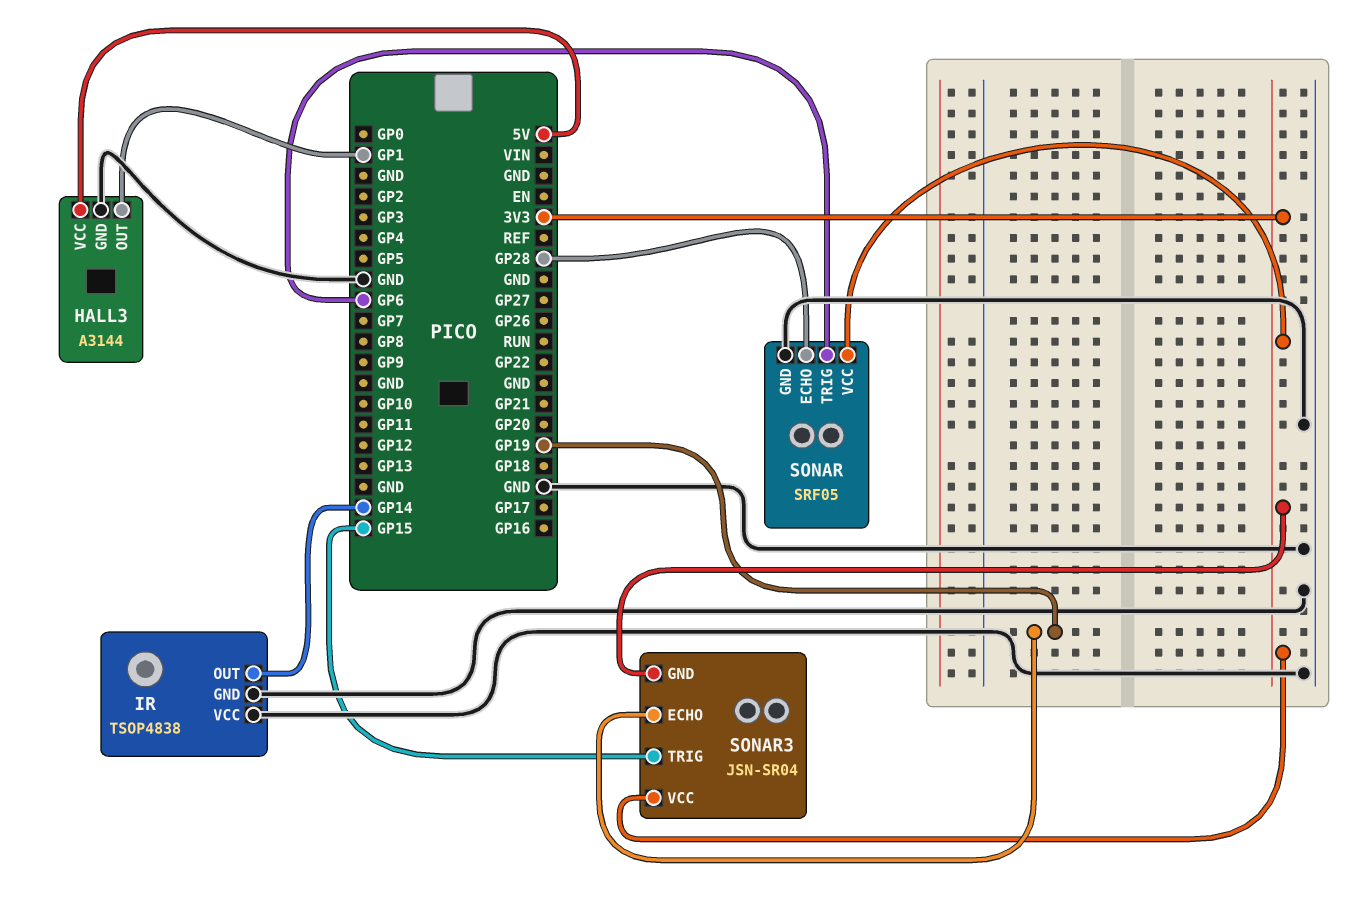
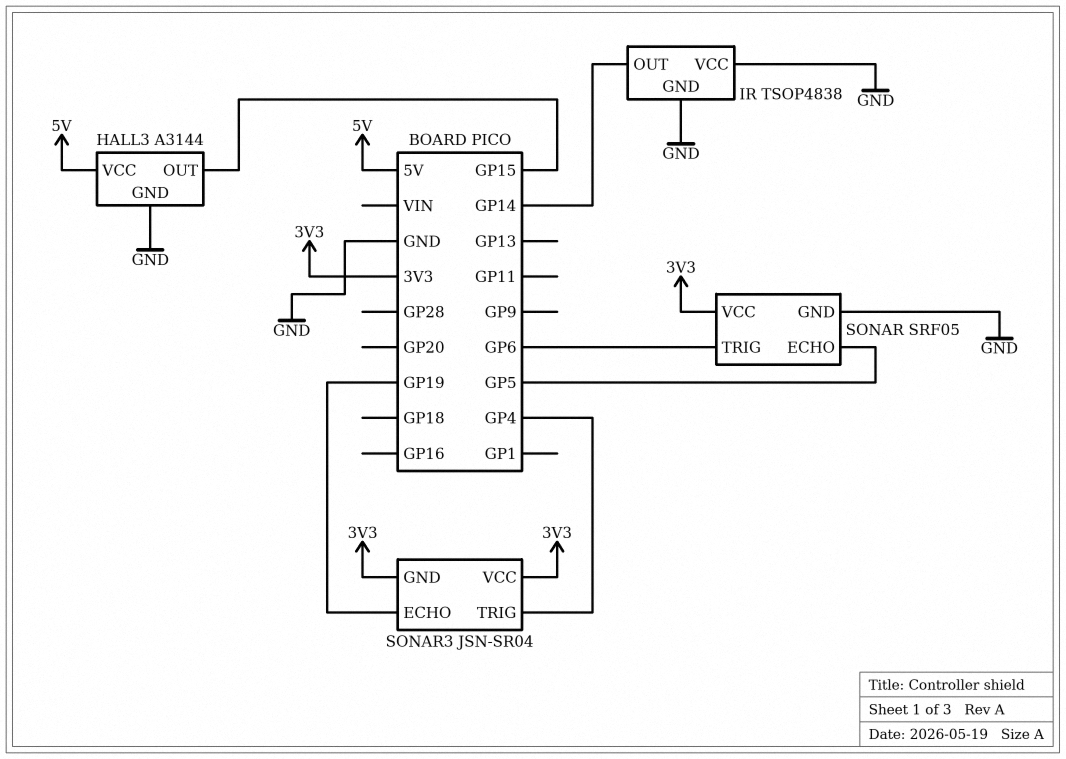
HALL3 pin OUT: GP1 -> GP15
SONAR pin ECHO: GP28 -> GP5
SONAR3 pin TRIG: GP15 -> GP4

